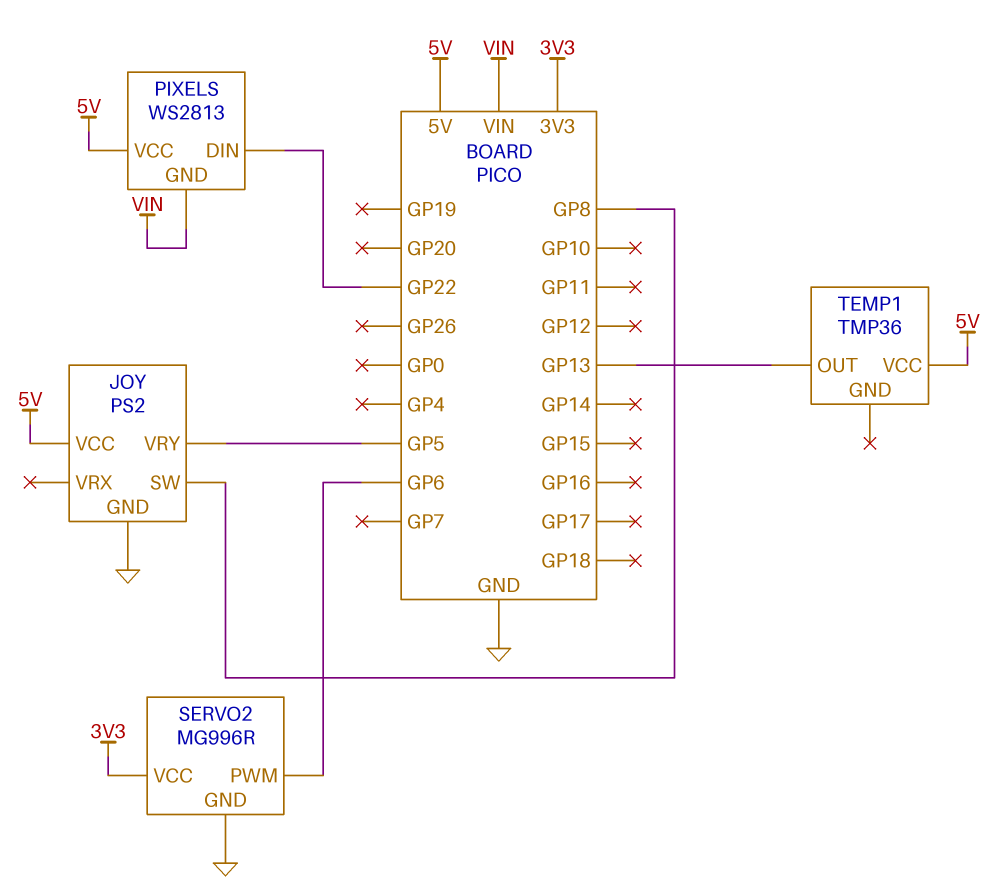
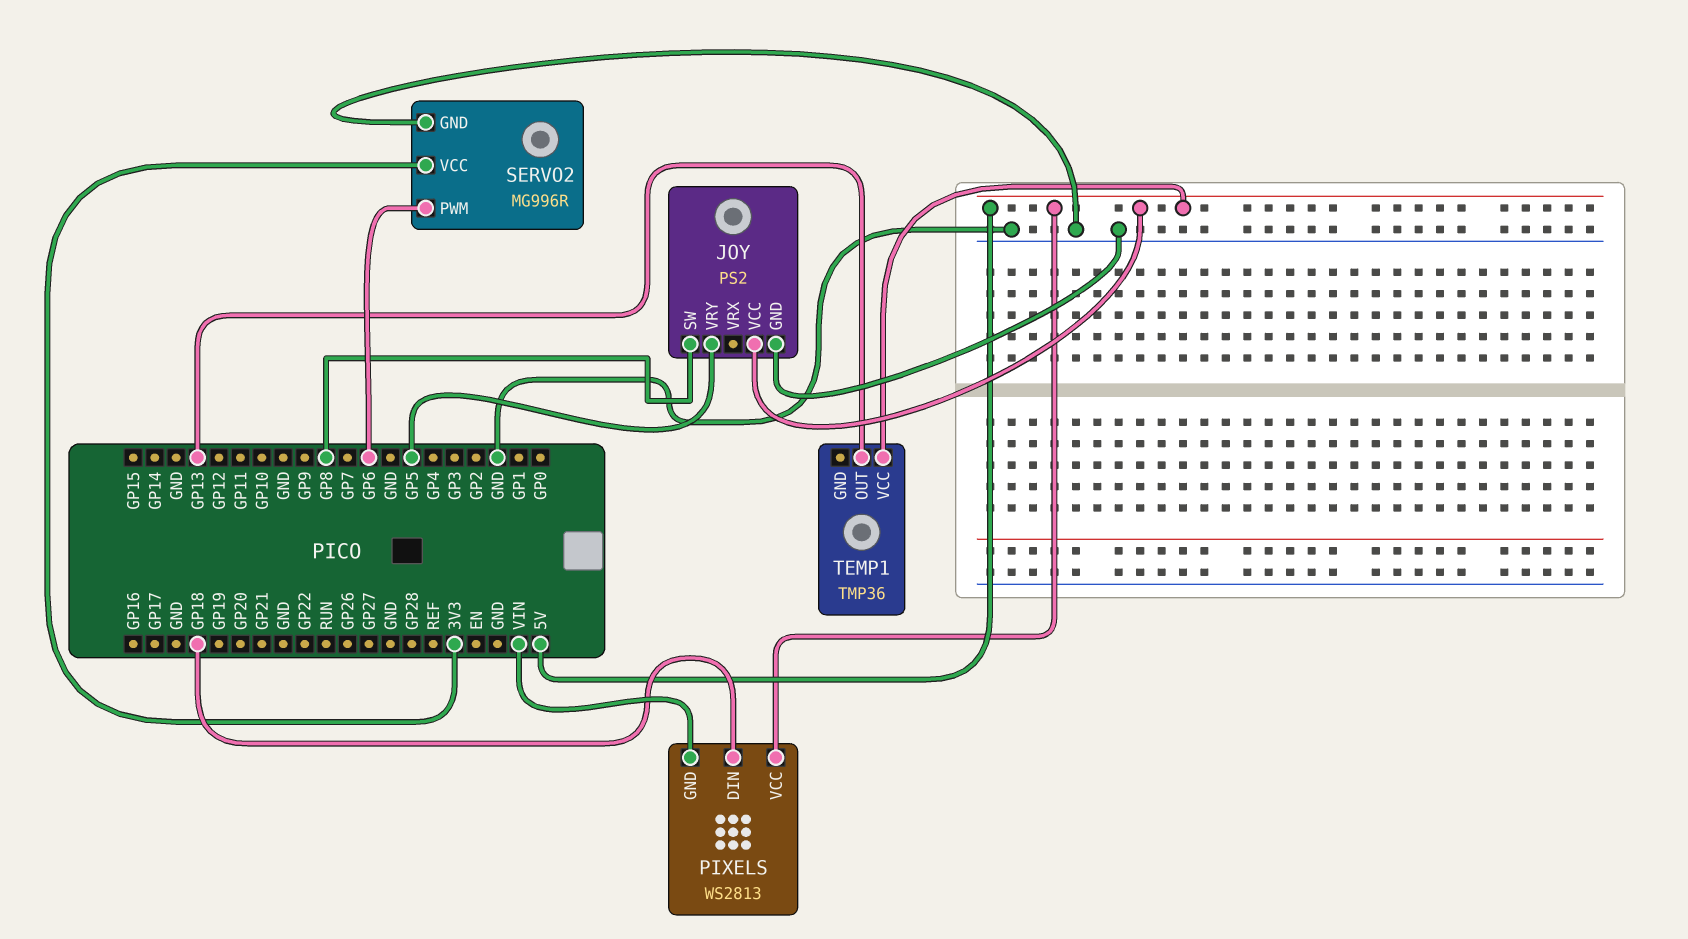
PIXELS pin DIN: GP22 -> GP18

